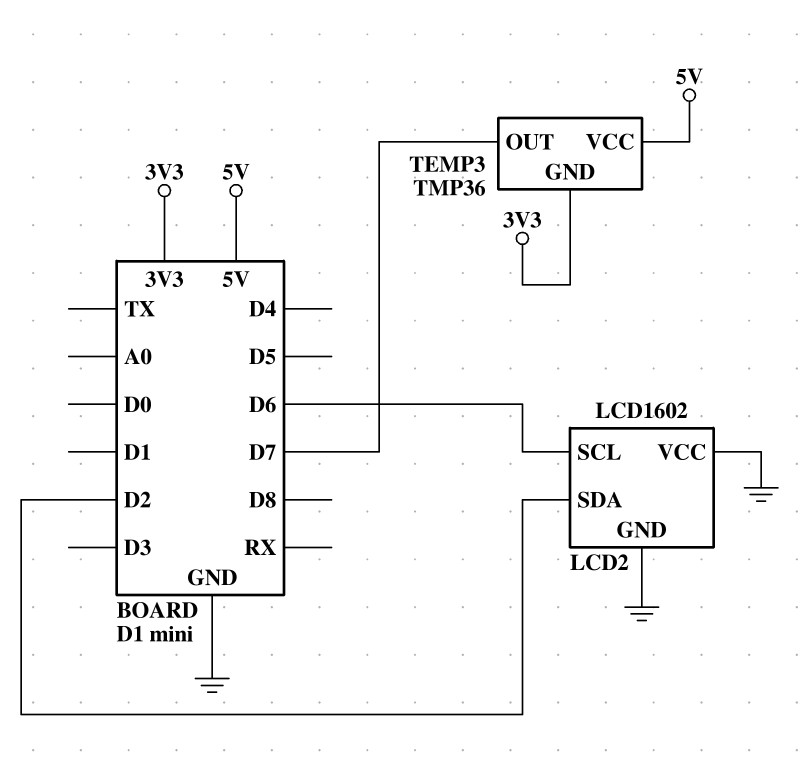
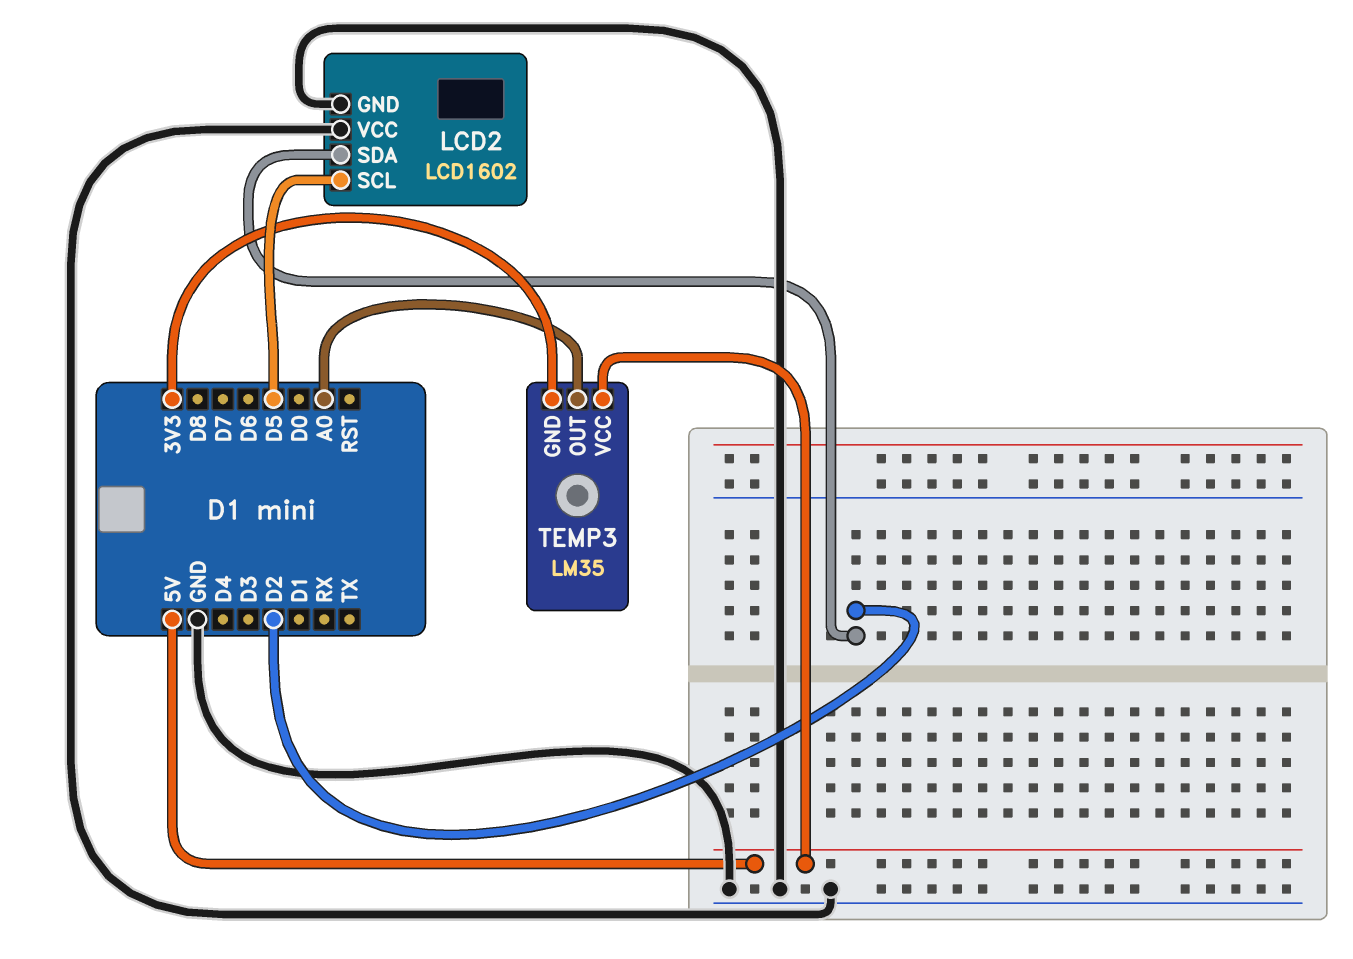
LCD2 pin SCL: D6 -> D5
TEMP3: TMP36 -> LM35
TEMP3 pin OUT: D7 -> A0

